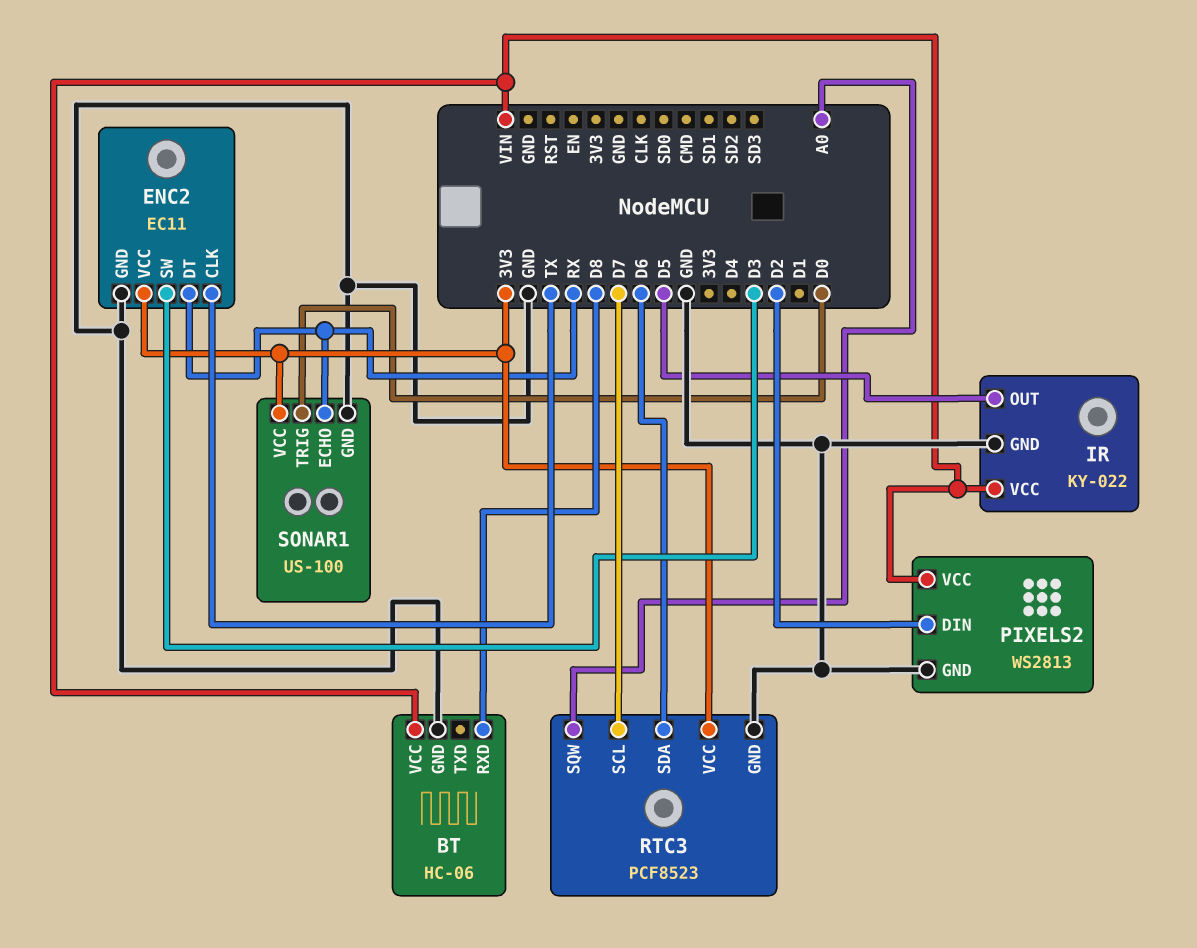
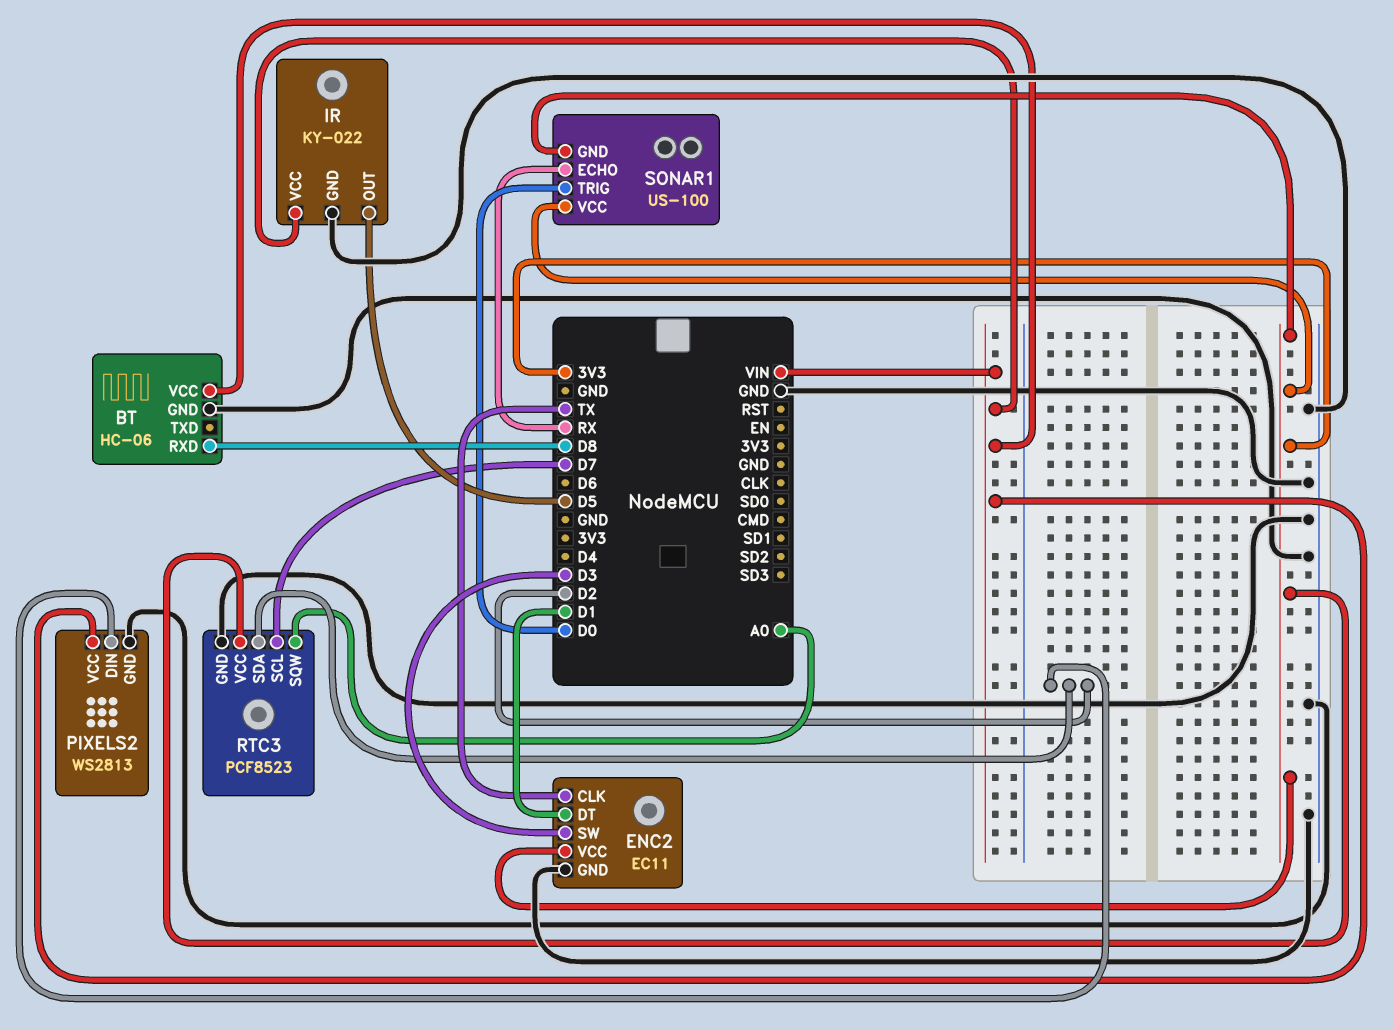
ENC2 pin DT: RX -> D1
RTC3 pin SDA: D6 -> D2
SONAR1 pin GND: GND -> 3V3

